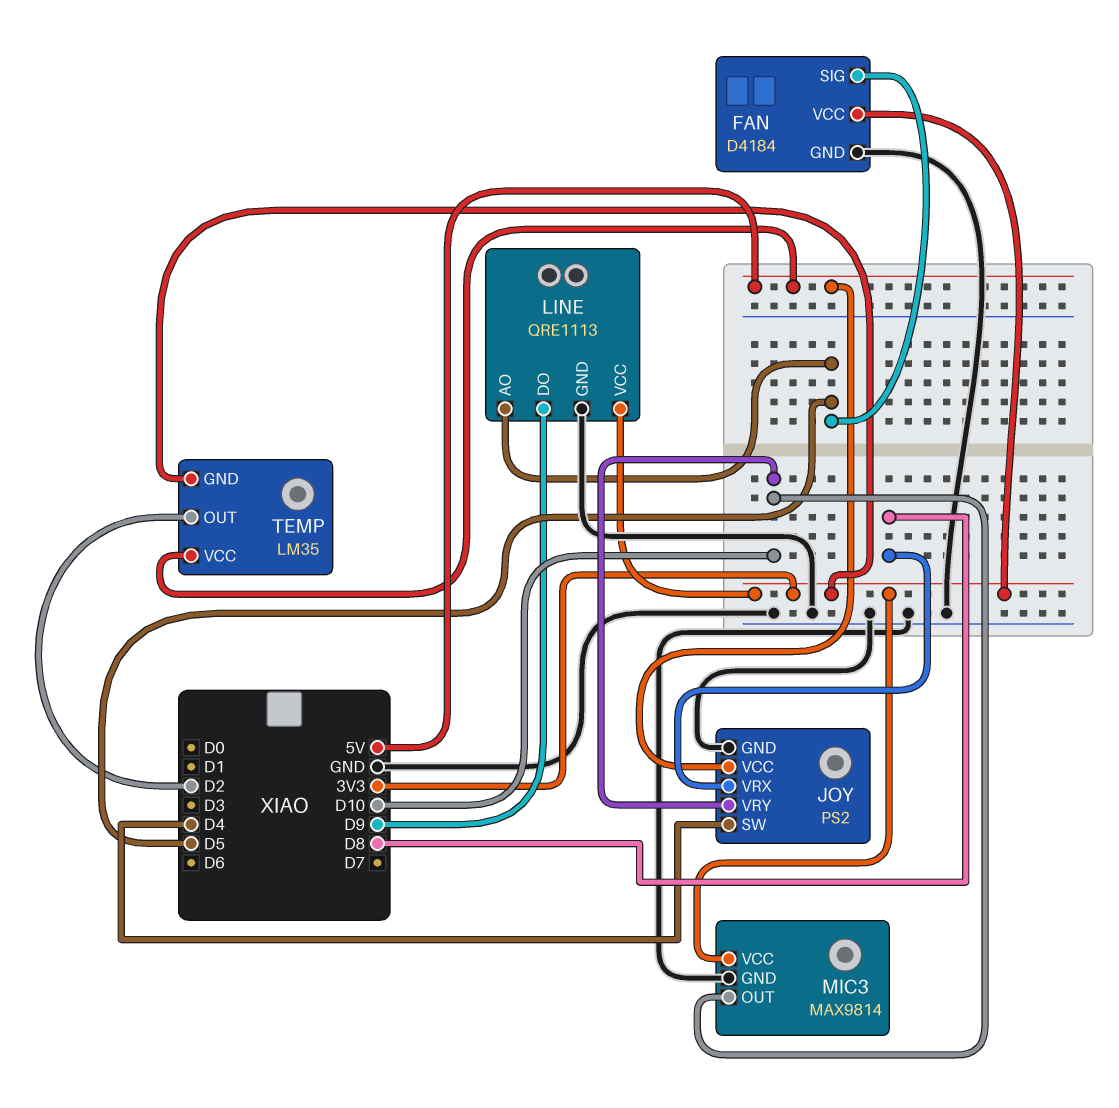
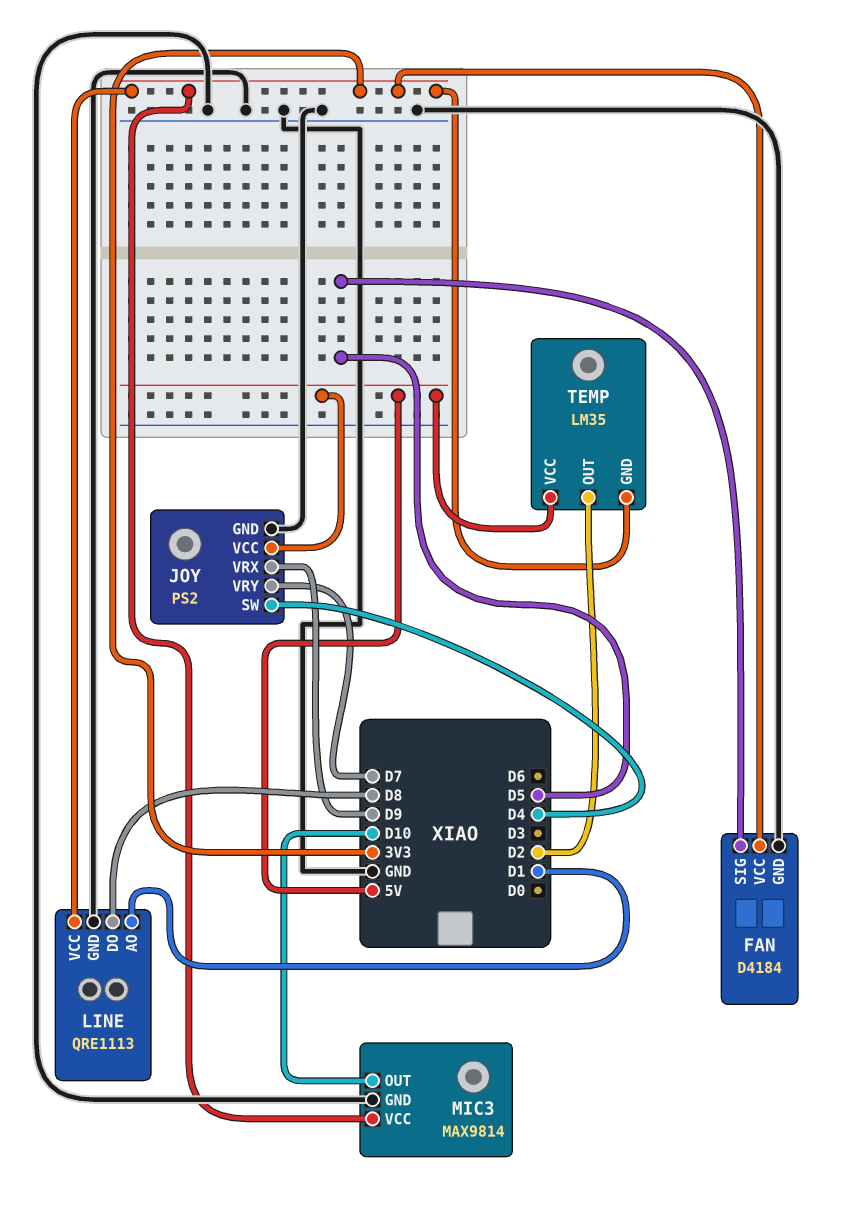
JOY pin VRX: D8 -> D9
JOY pin VRY: D10 -> D7
LINE pin AO: D5 -> D1
LINE pin DO: D9 -> D8

